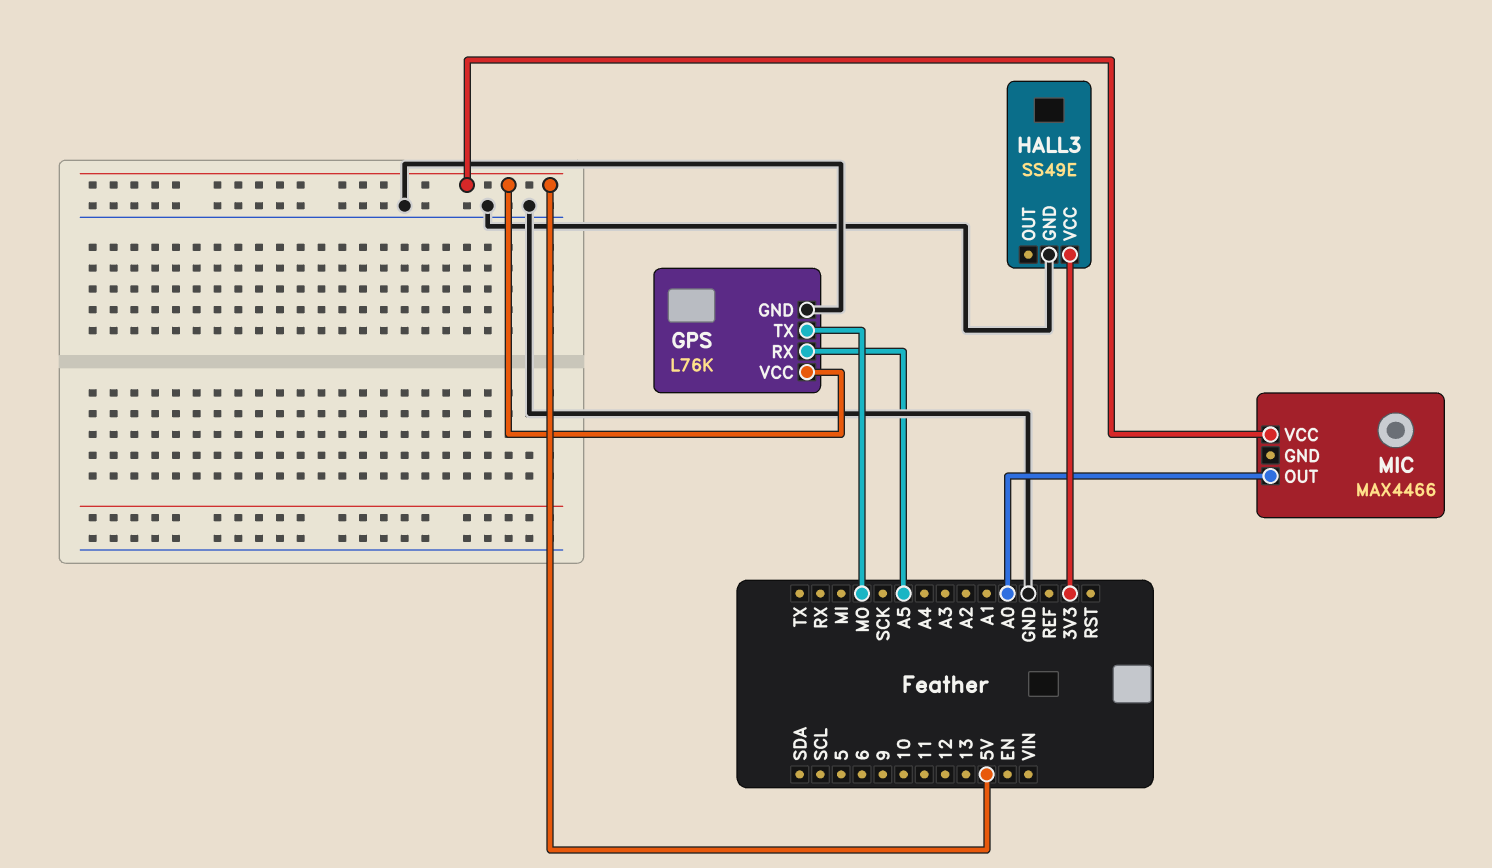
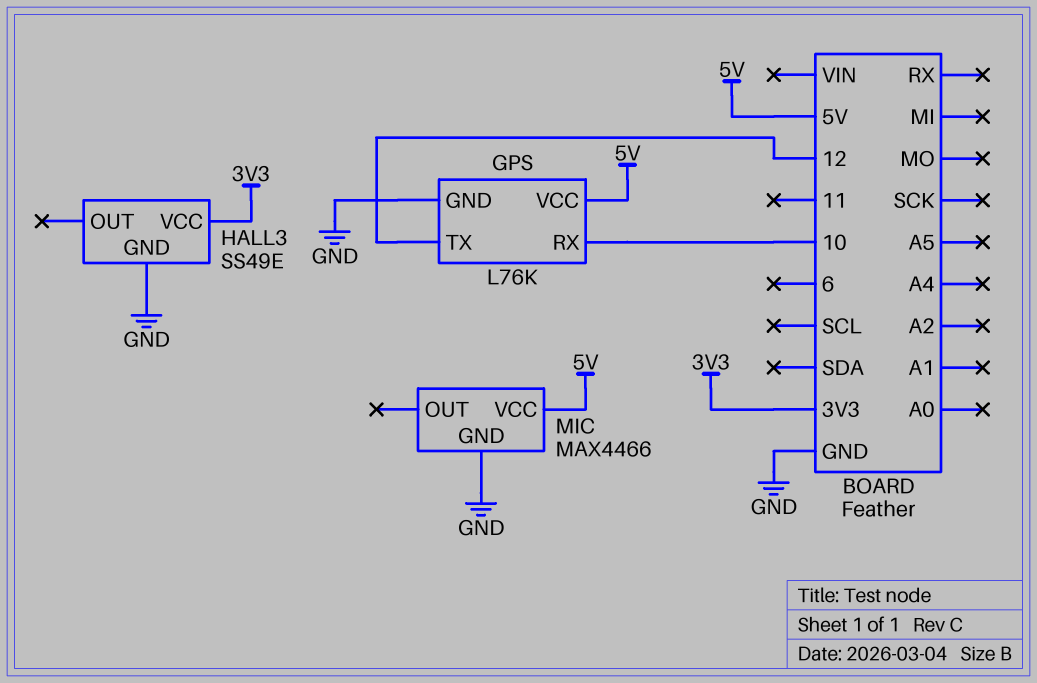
GPS pin RX: A5 -> 10
GPS pin TX: MO -> 12
MIC pin GND: none -> GND
MIC pin OUT: A0 -> none

